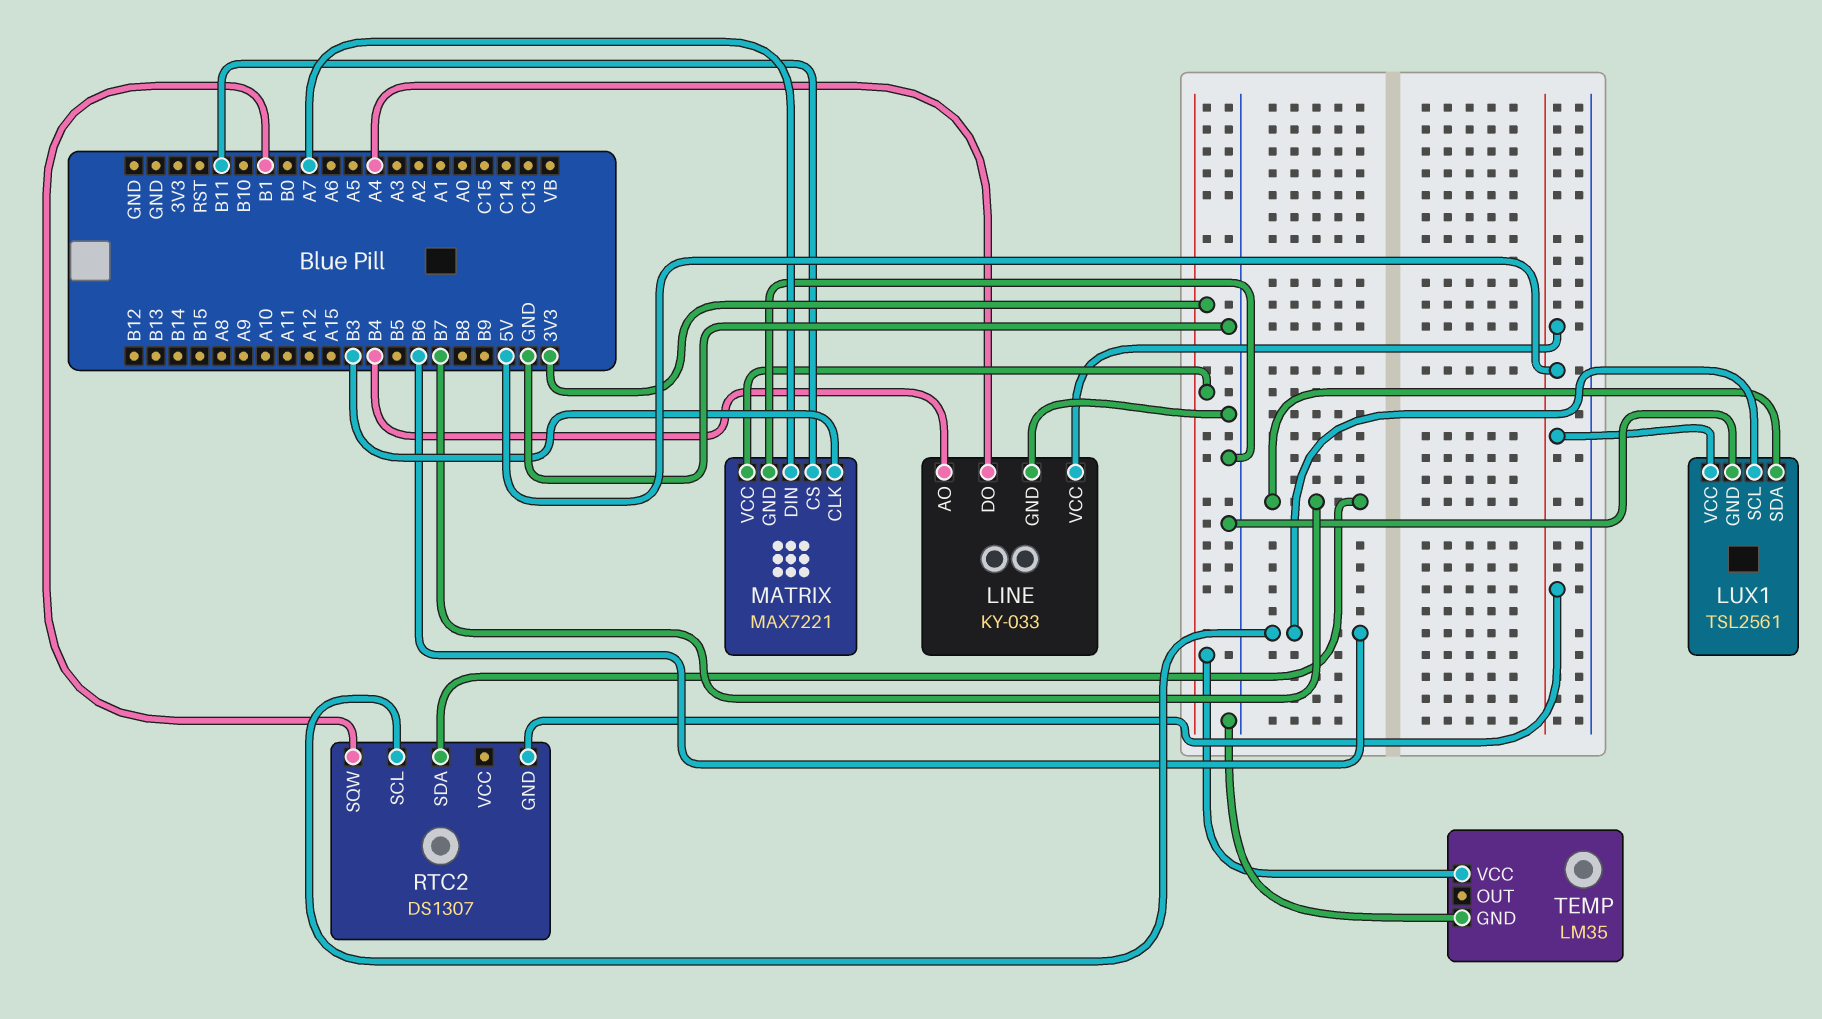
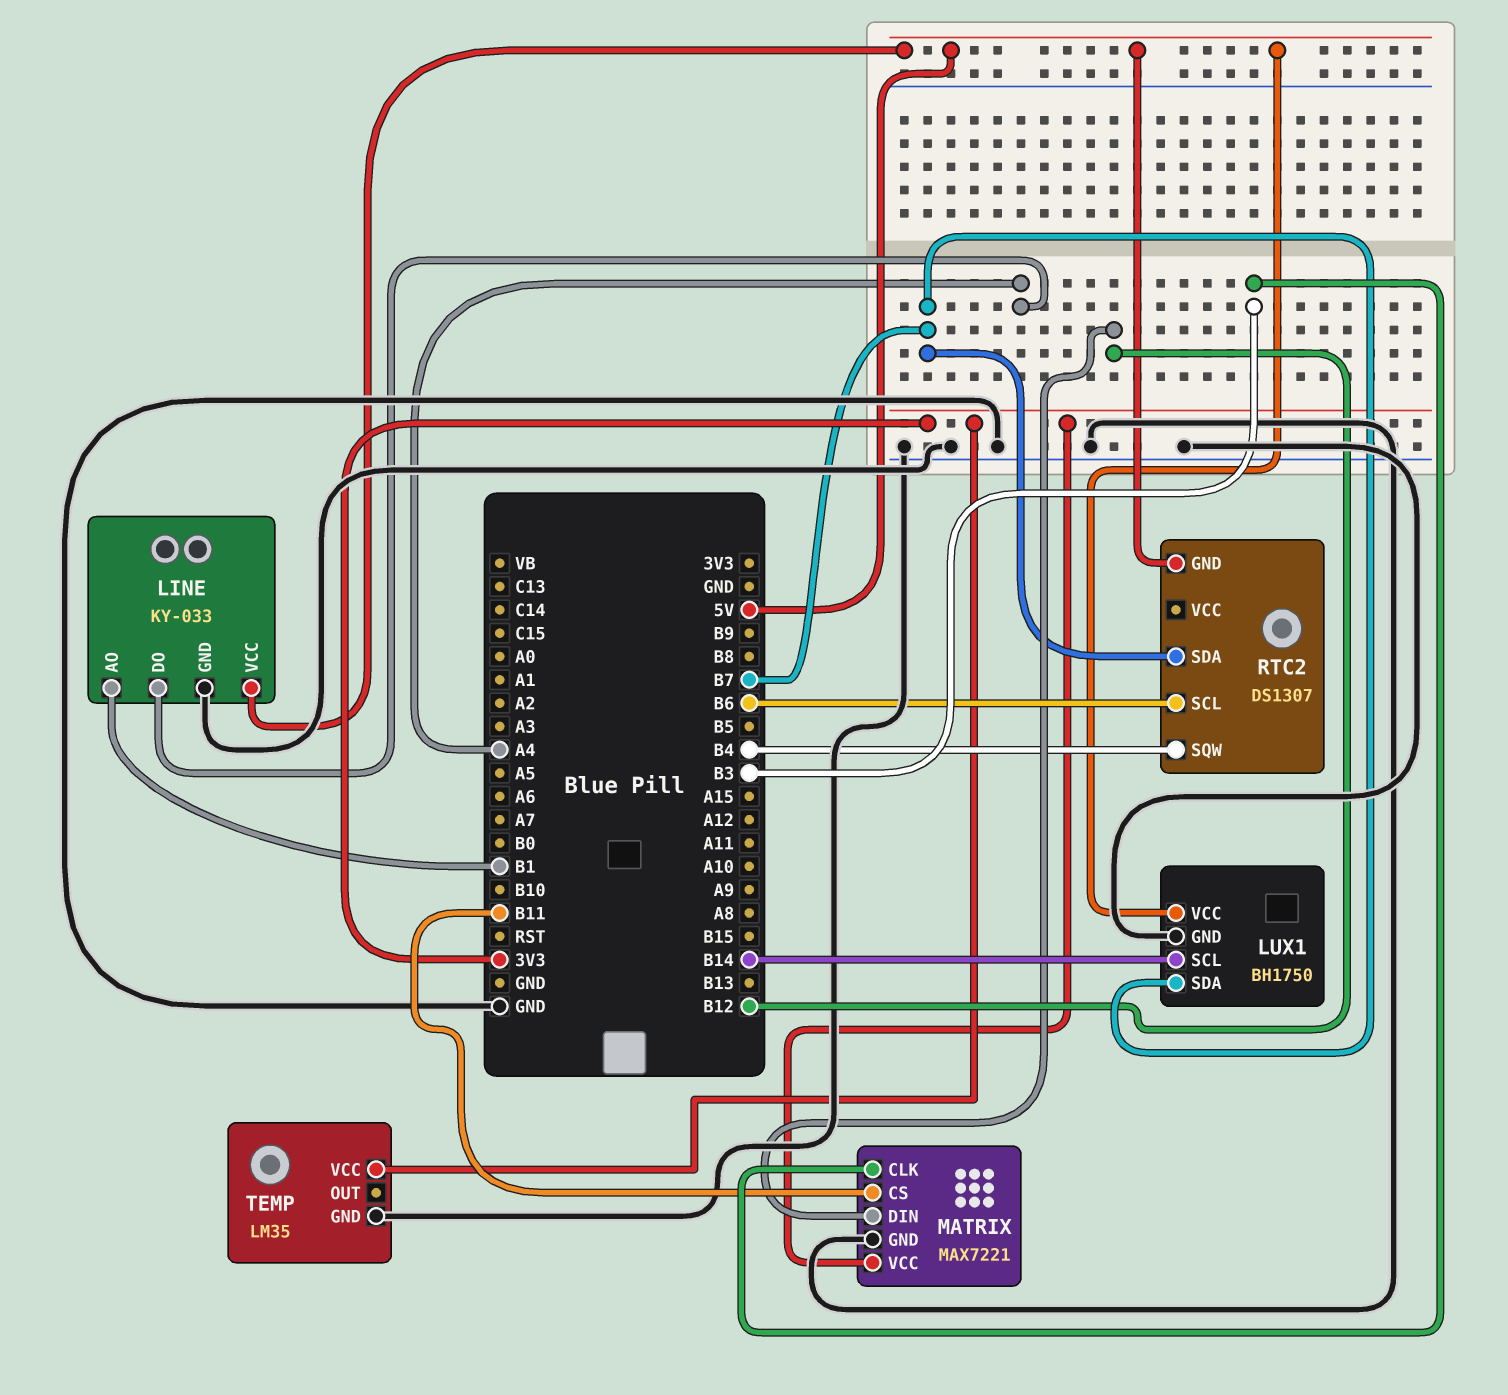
LINE pin AO: B4 -> B1
LUX1: TSL2561 -> BH1750
LUX1 pin SCL: B6 -> B14
MATRIX pin DIN: A7 -> B12
RTC2 pin SQW: B1 -> B4

